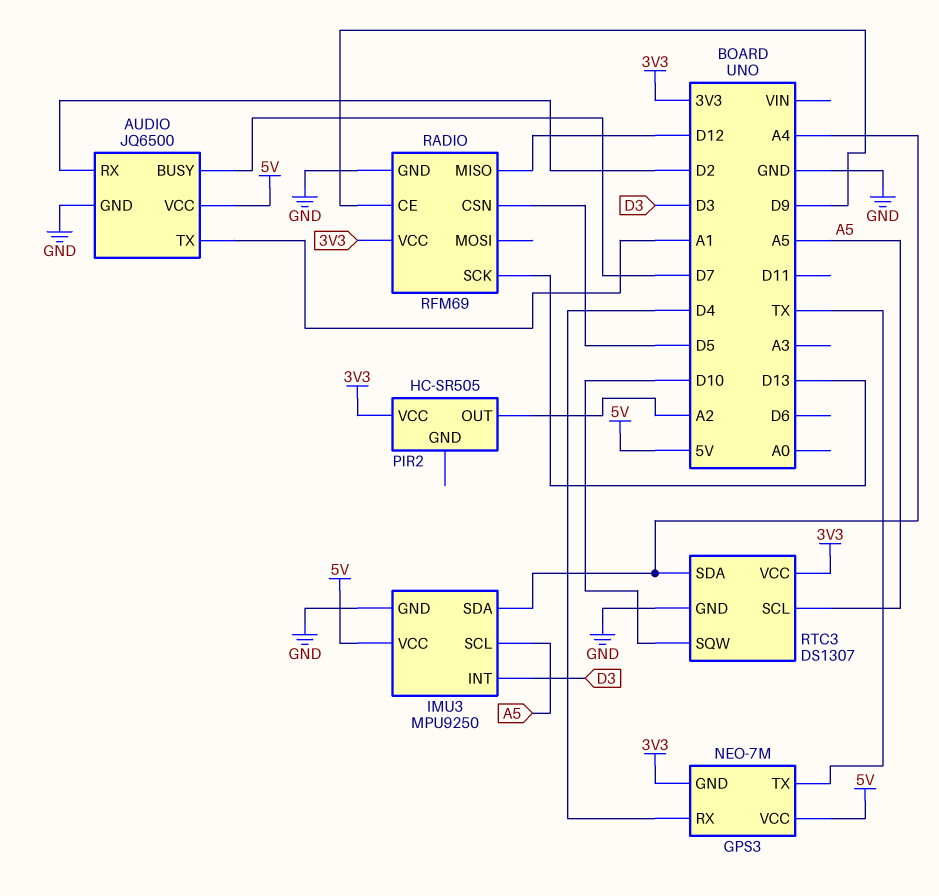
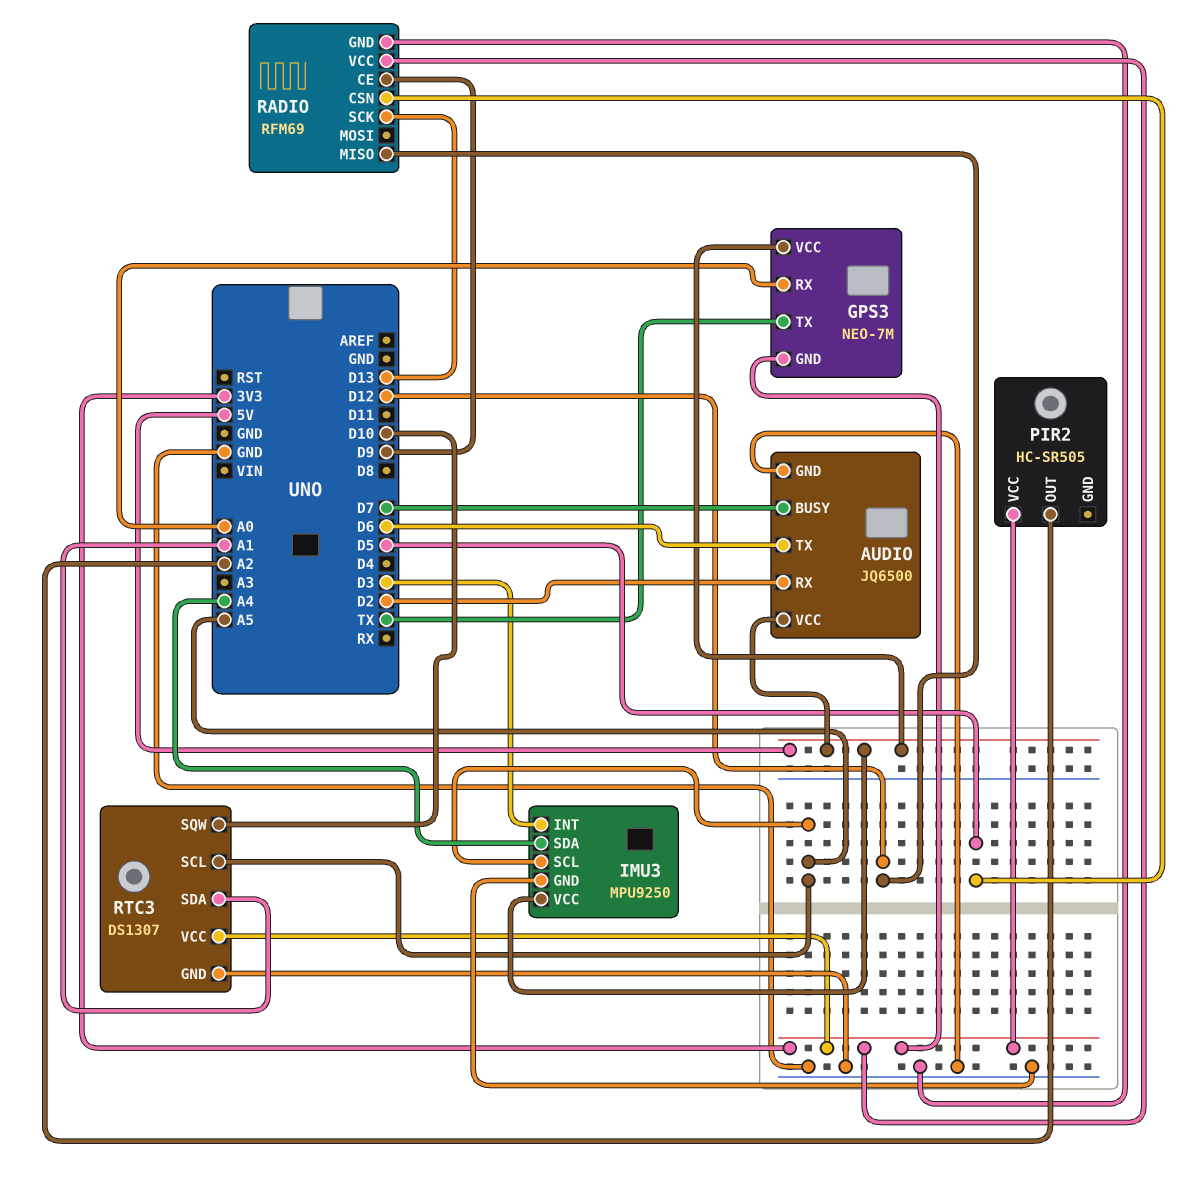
AUDIO pin TX: A1 -> D6
GPS3 pin RX: D4 -> A0
RTC3 pin SDA: A4 -> A1

